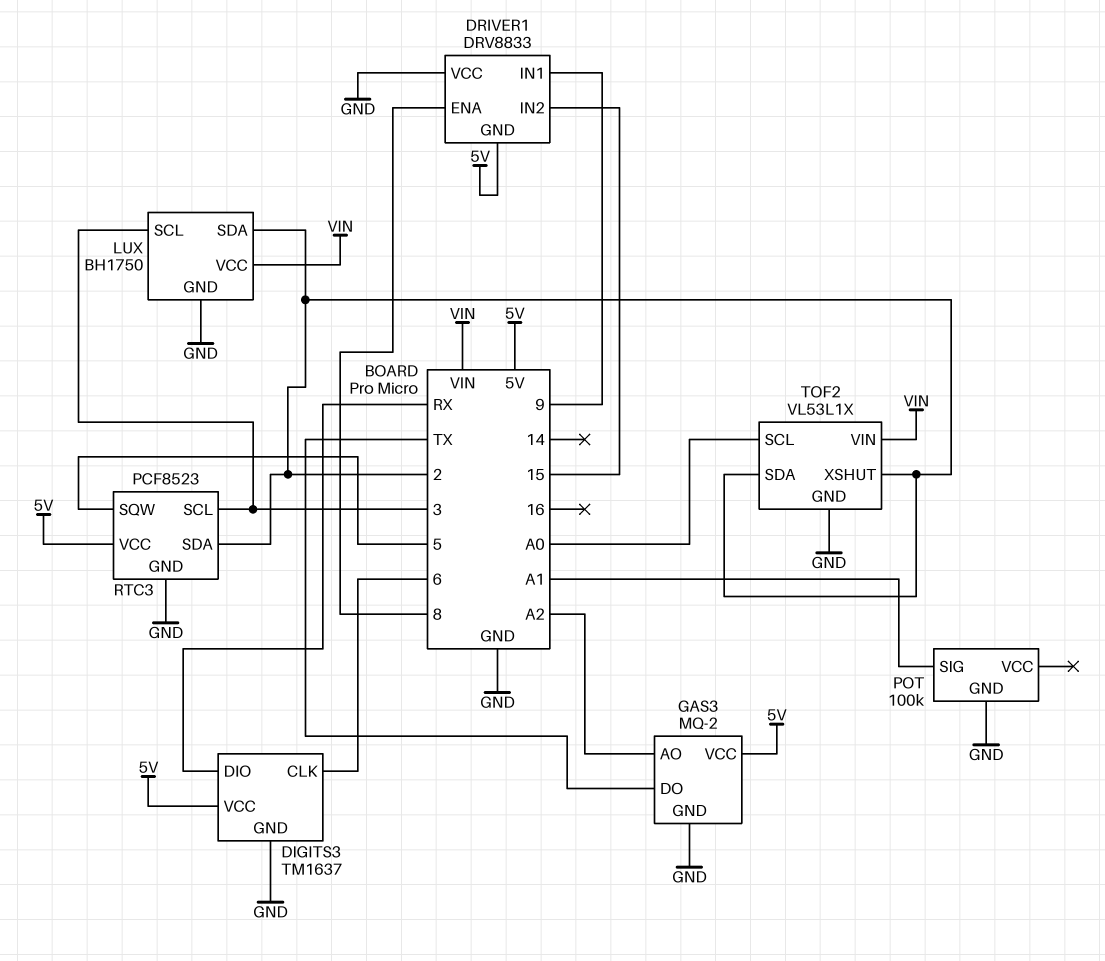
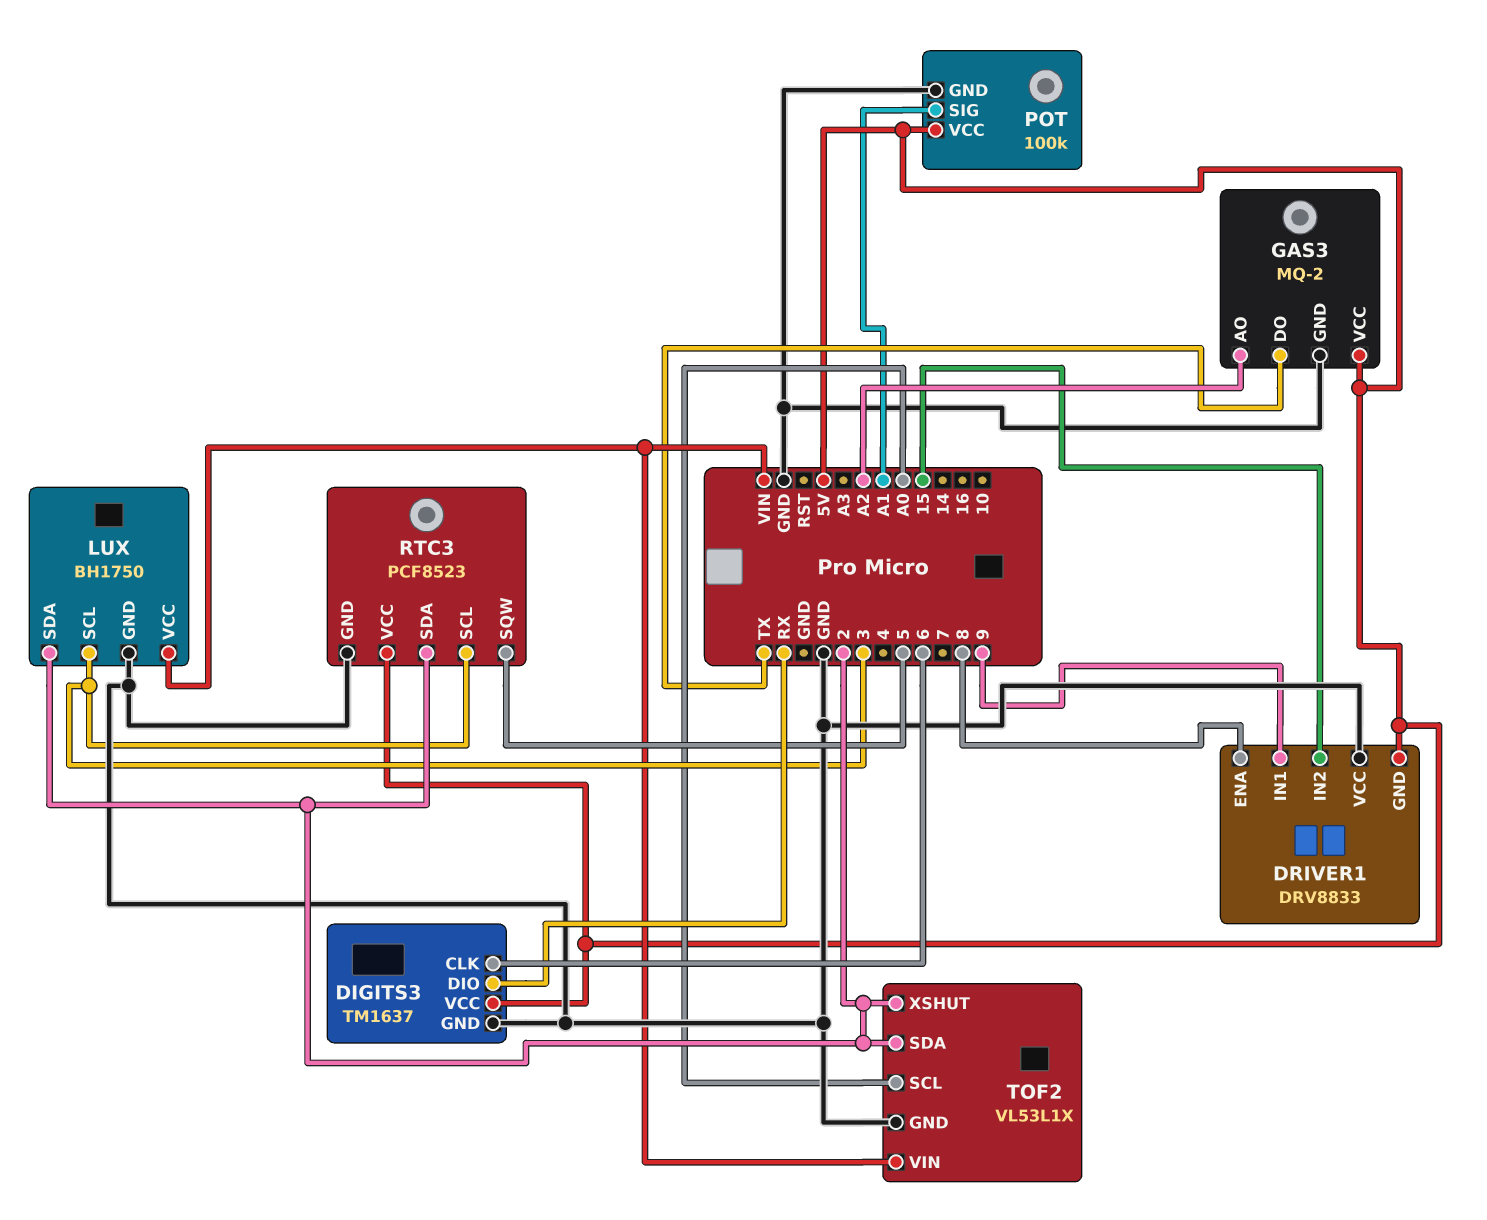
POT pin VCC: none -> 5V

